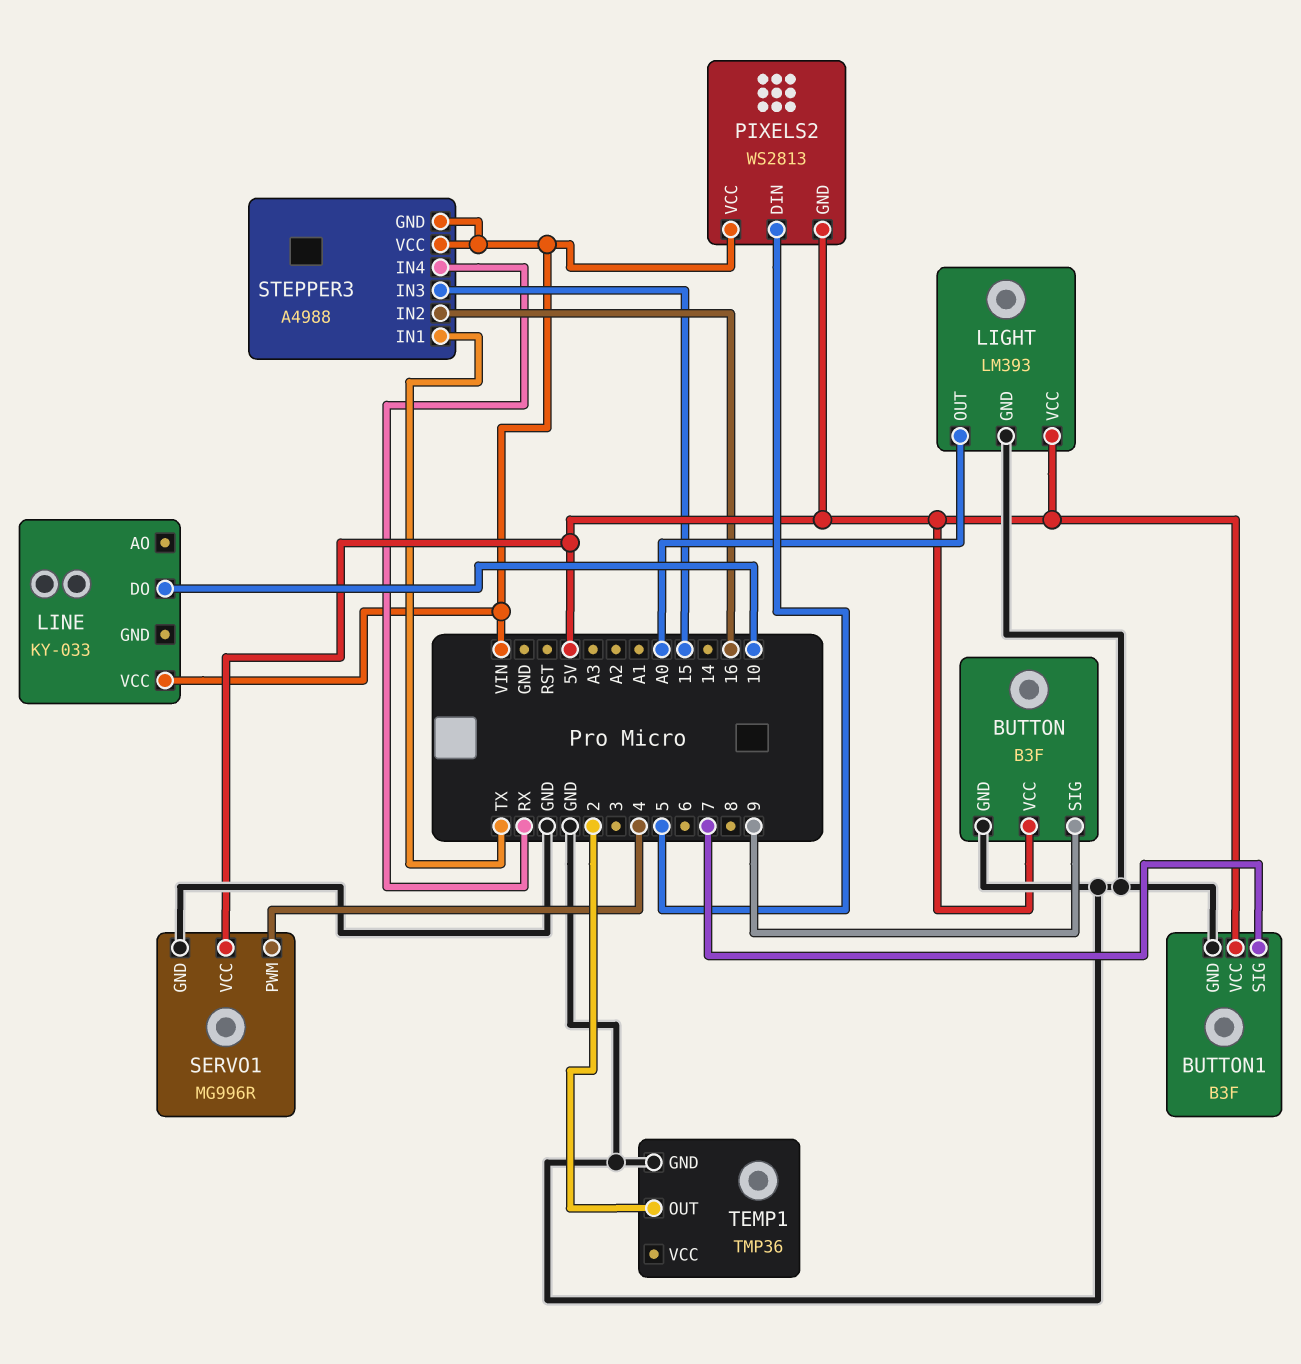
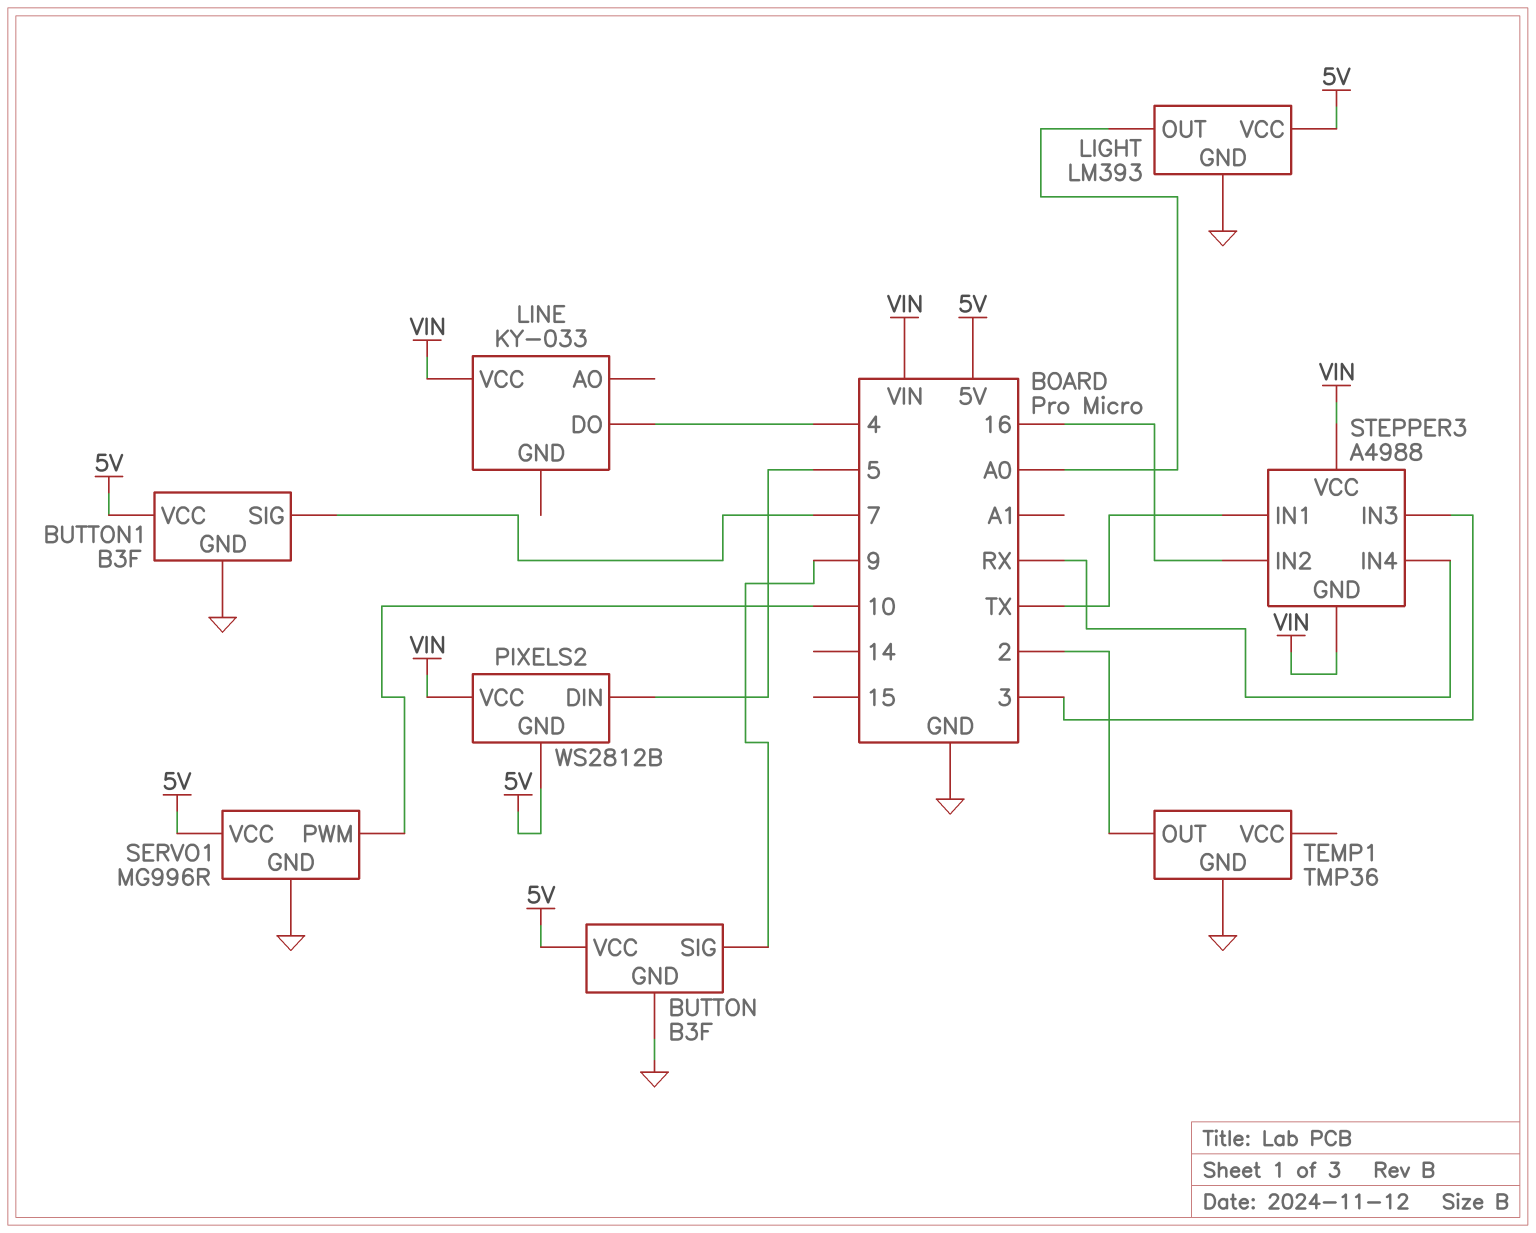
LINE pin DO: 10 -> 4
PIXELS2: WS2813 -> WS2812B
SERVO1 pin PWM: 4 -> 10
STEPPER3 pin IN3: 15 -> 3

